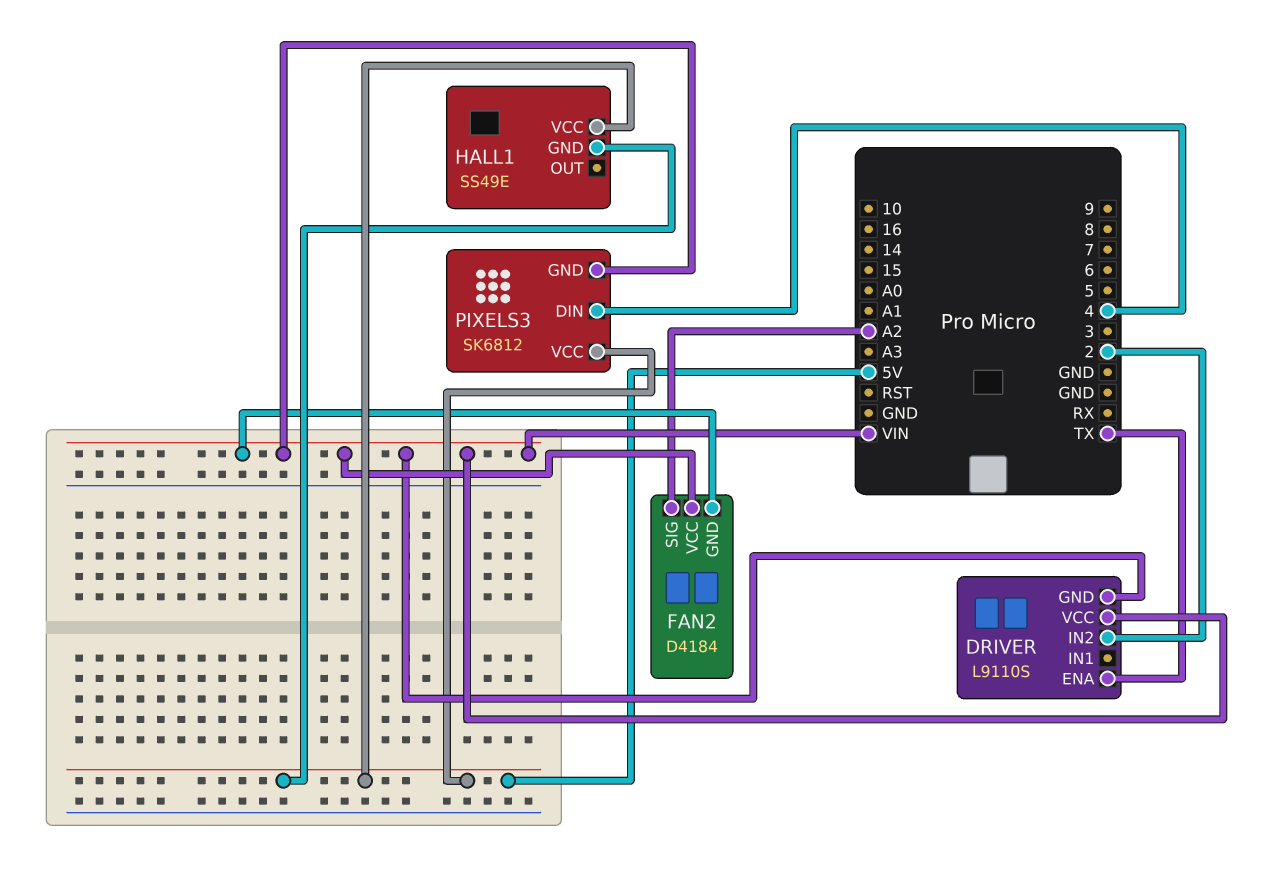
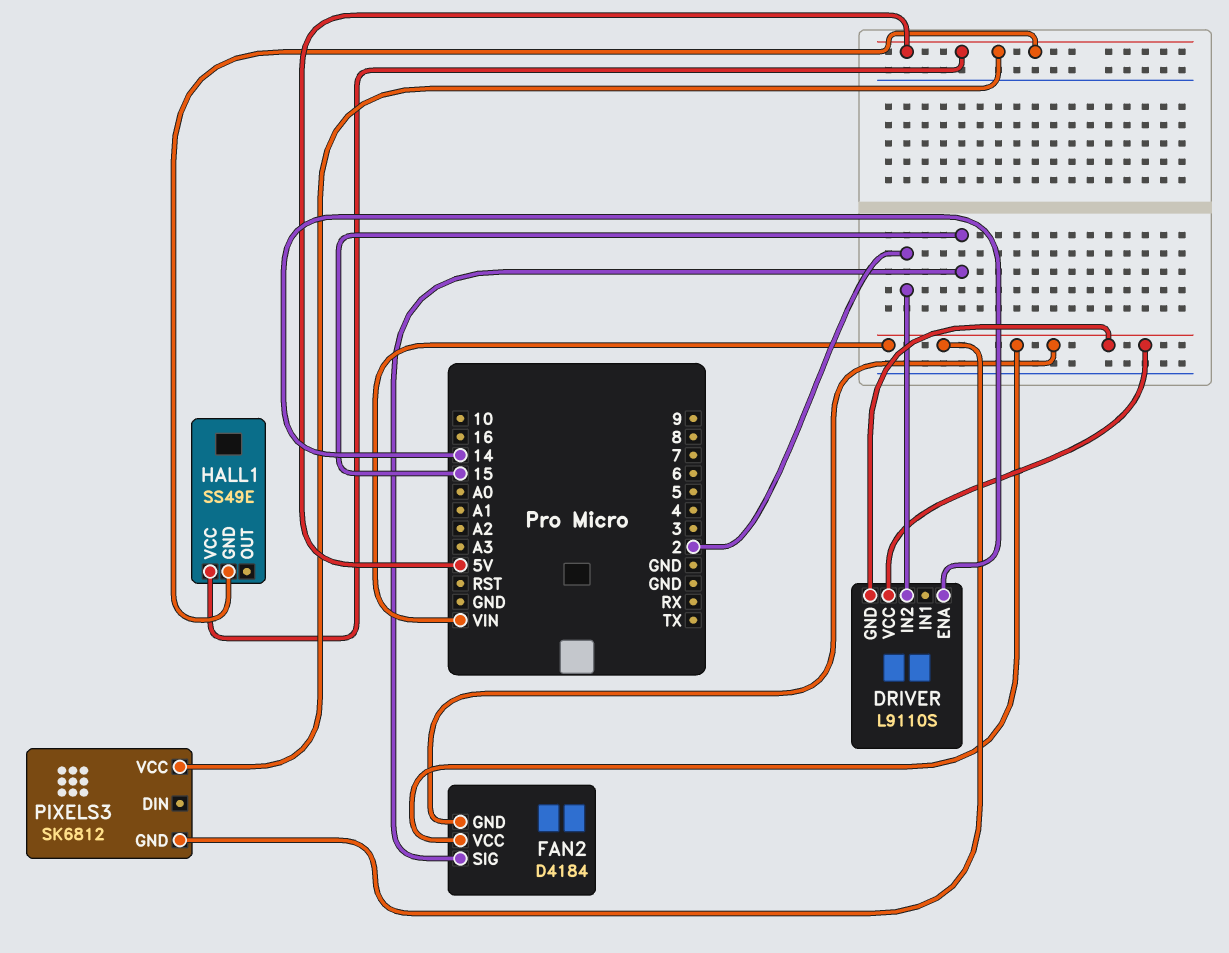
DRIVER pin ENA: TX -> 14
FAN2 pin SIG: A2 -> 15
PIXELS3 pin DIN: 4 -> none

